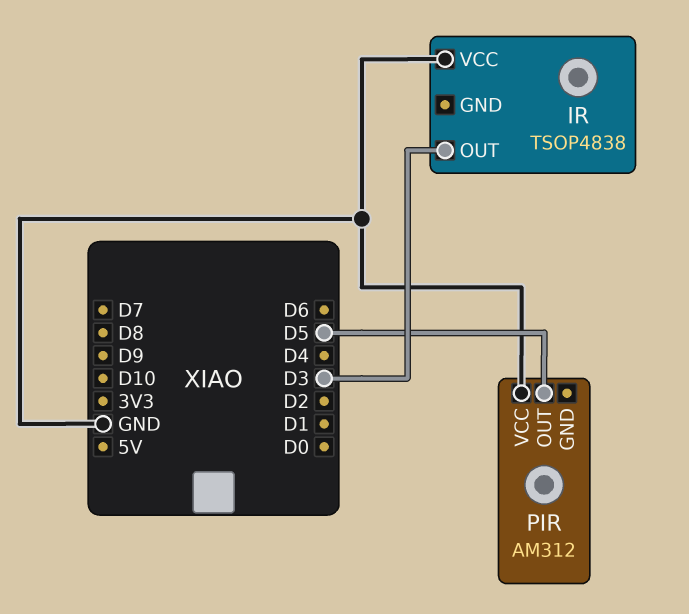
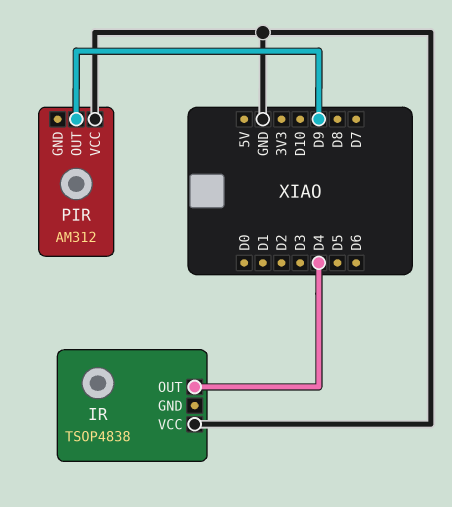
IR pin OUT: D3 -> D4
PIR pin OUT: D5 -> D9

